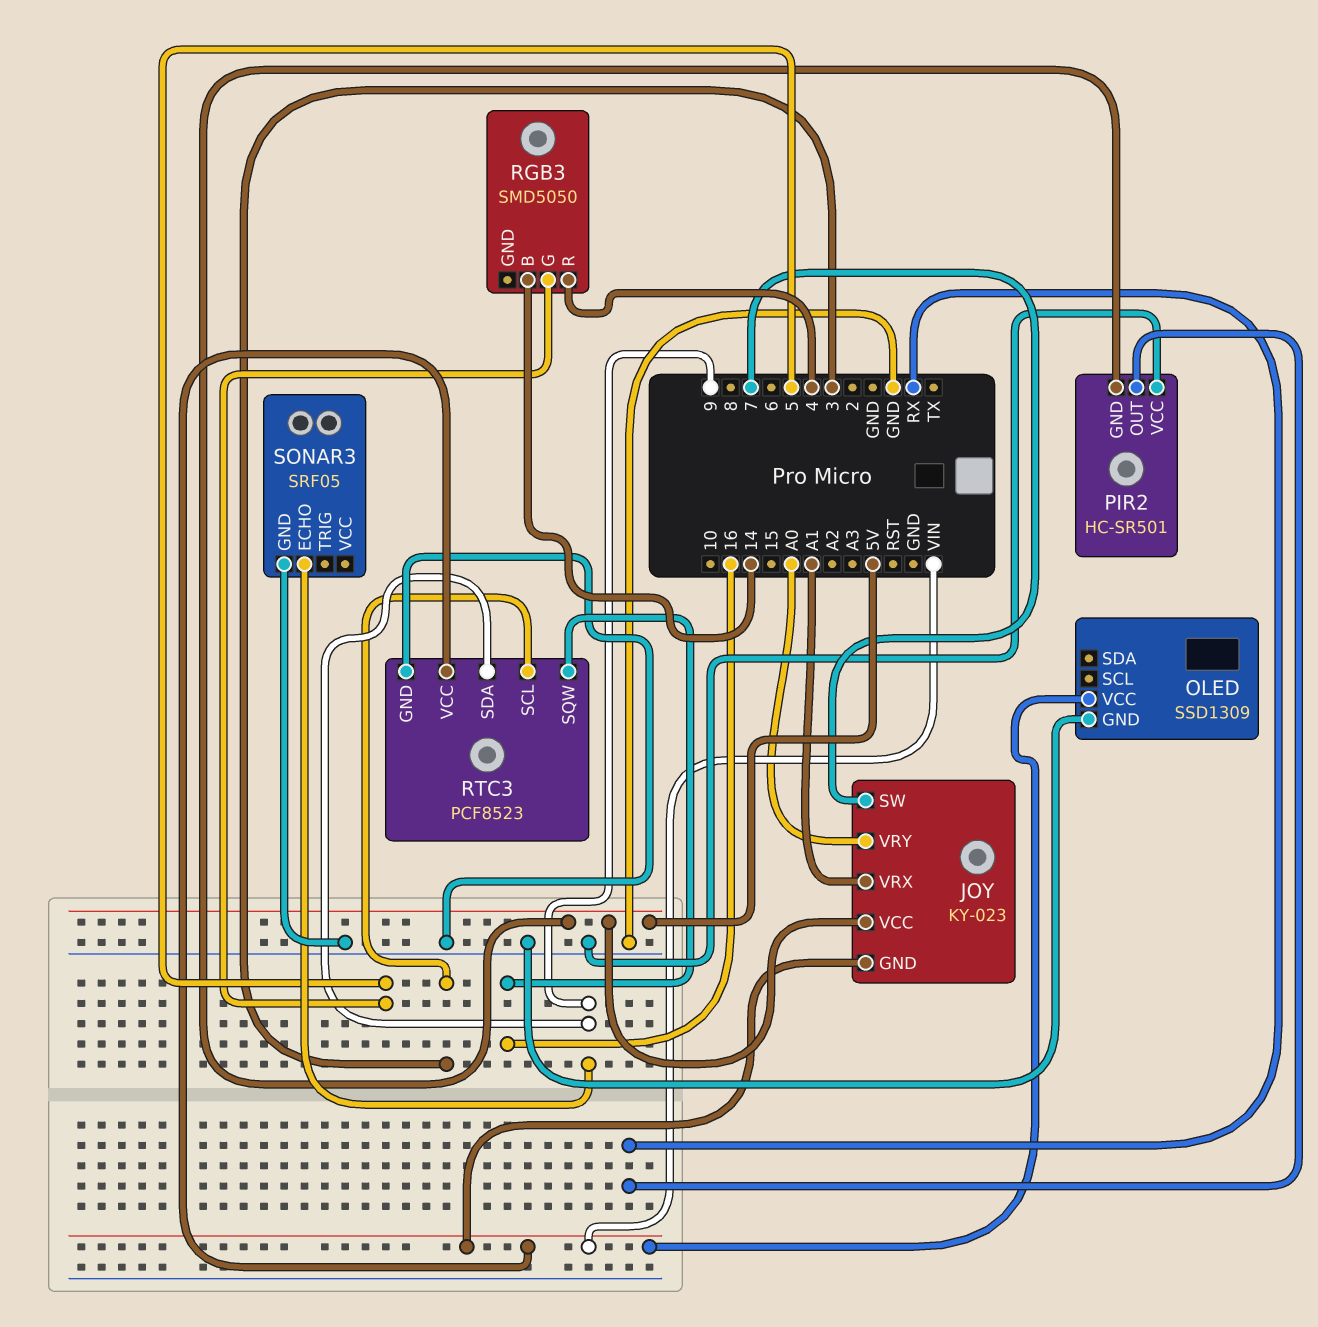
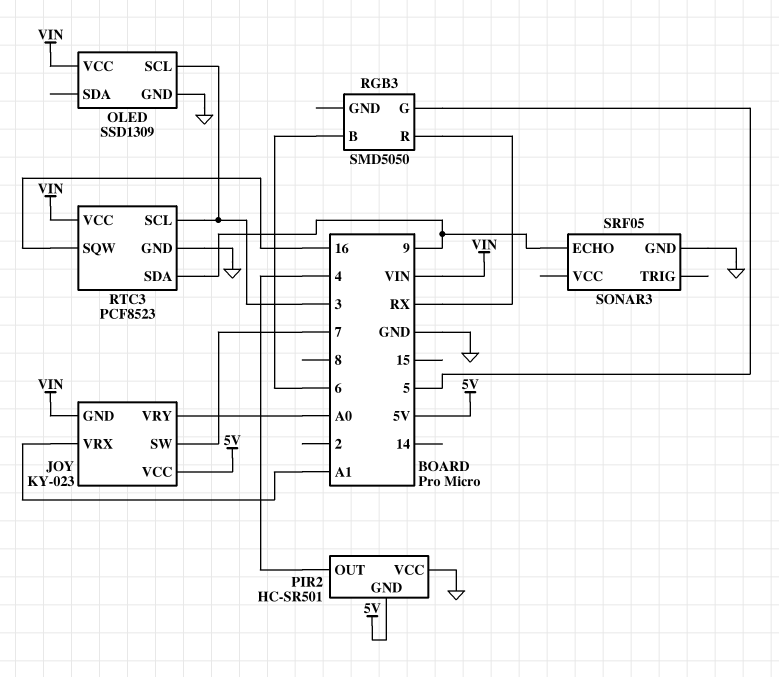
OLED pin SCL: none -> 3
PIR2 pin OUT: RX -> 4
RGB3 pin B: 14 -> 6
RGB3 pin R: 4 -> RX

